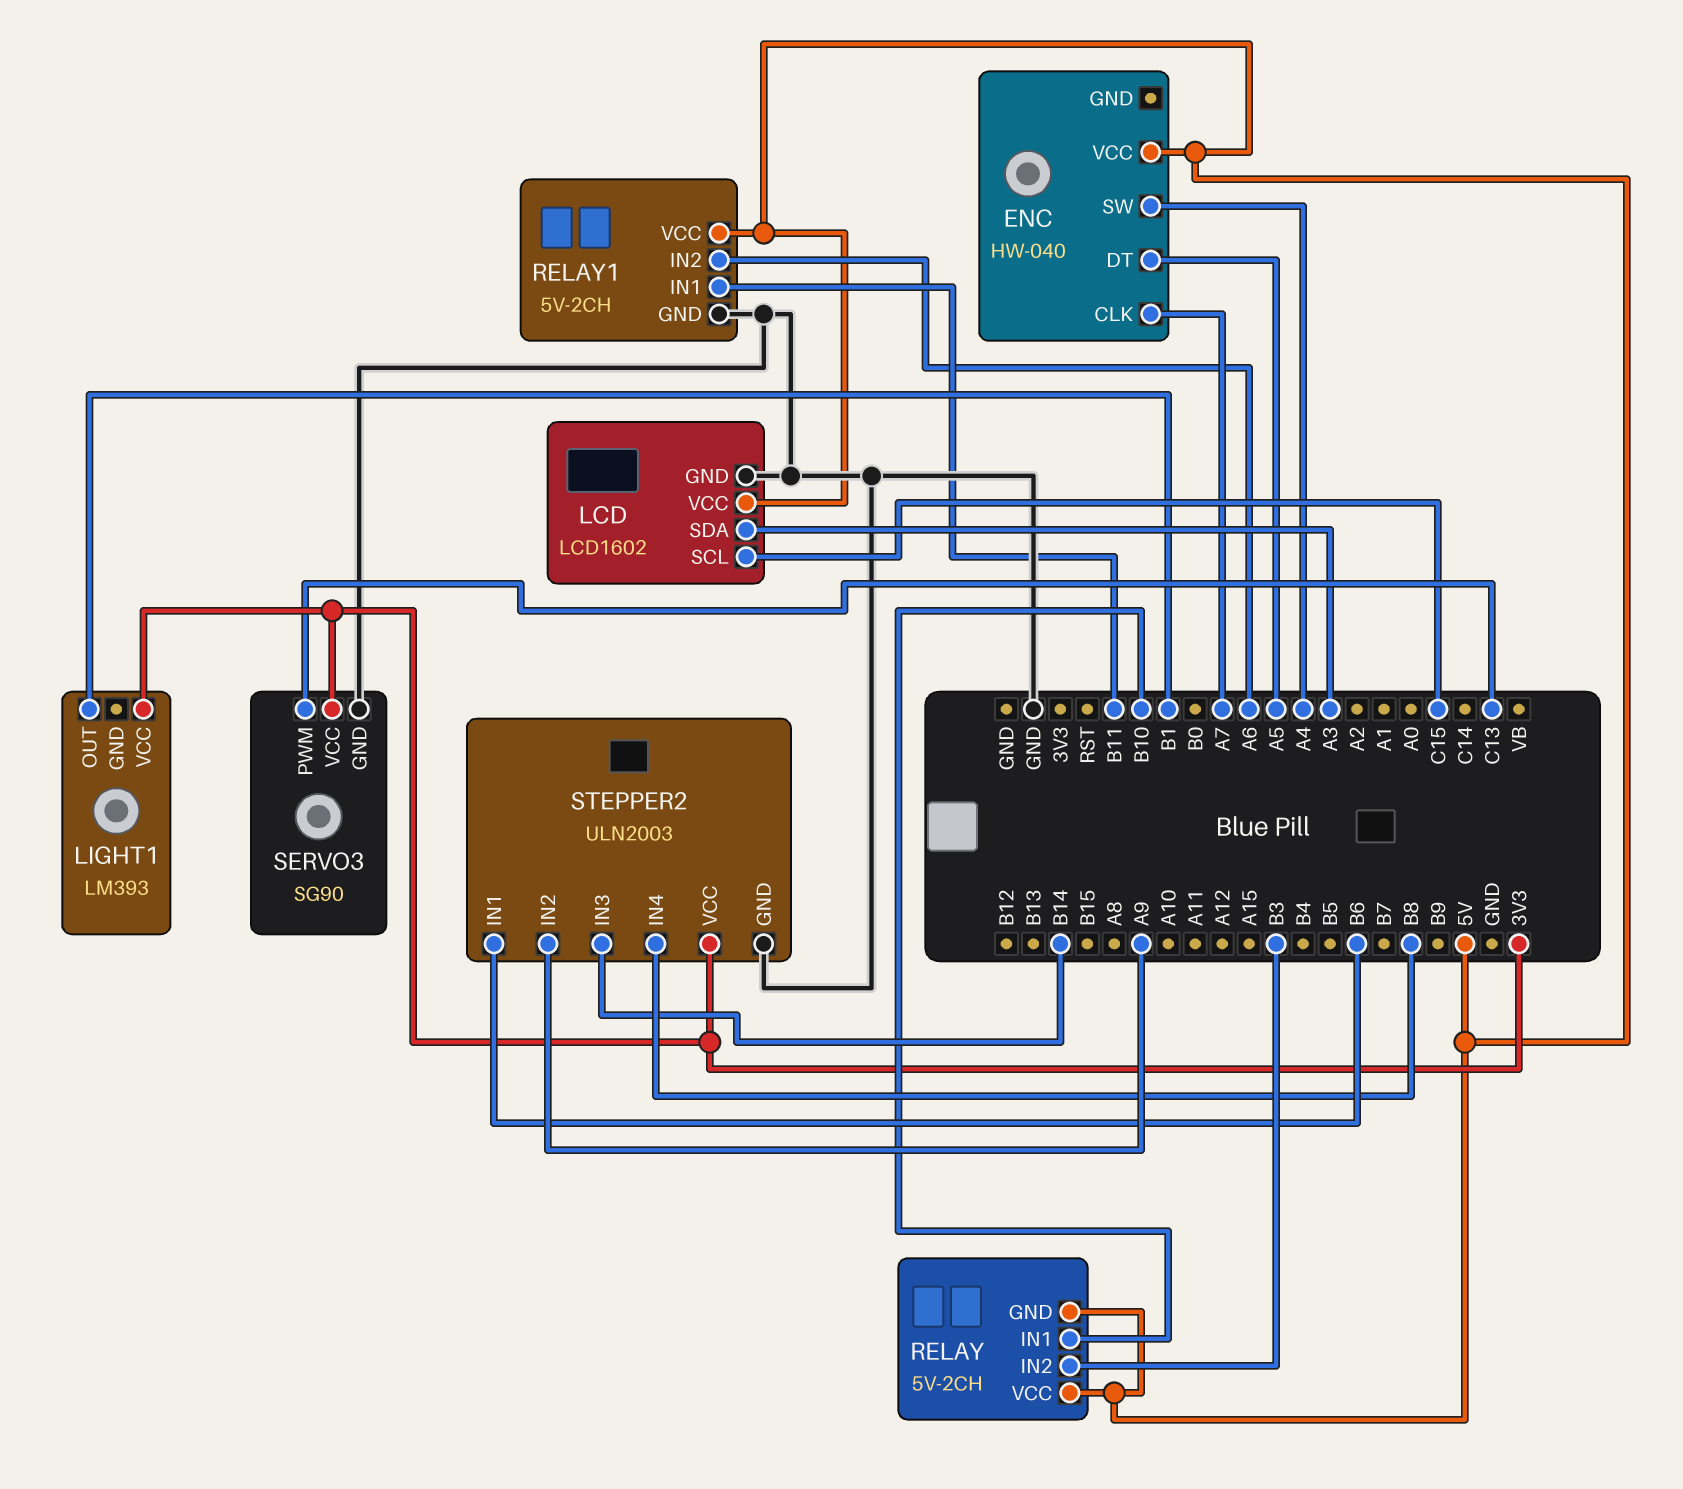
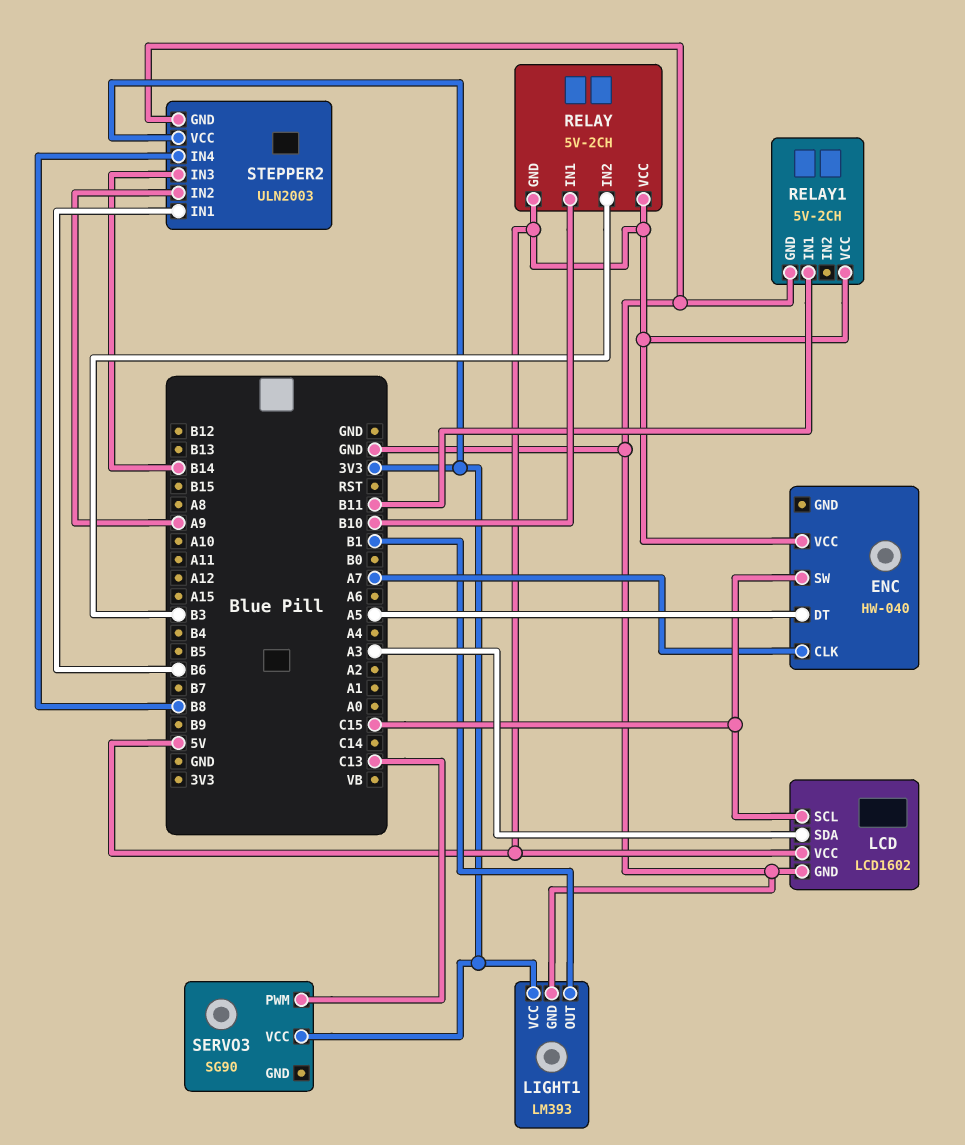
ENC pin SW: A4 -> C15
LIGHT1 pin GND: none -> GND
RELAY1 pin IN2: A6 -> none
SERVO3 pin GND: GND -> none

